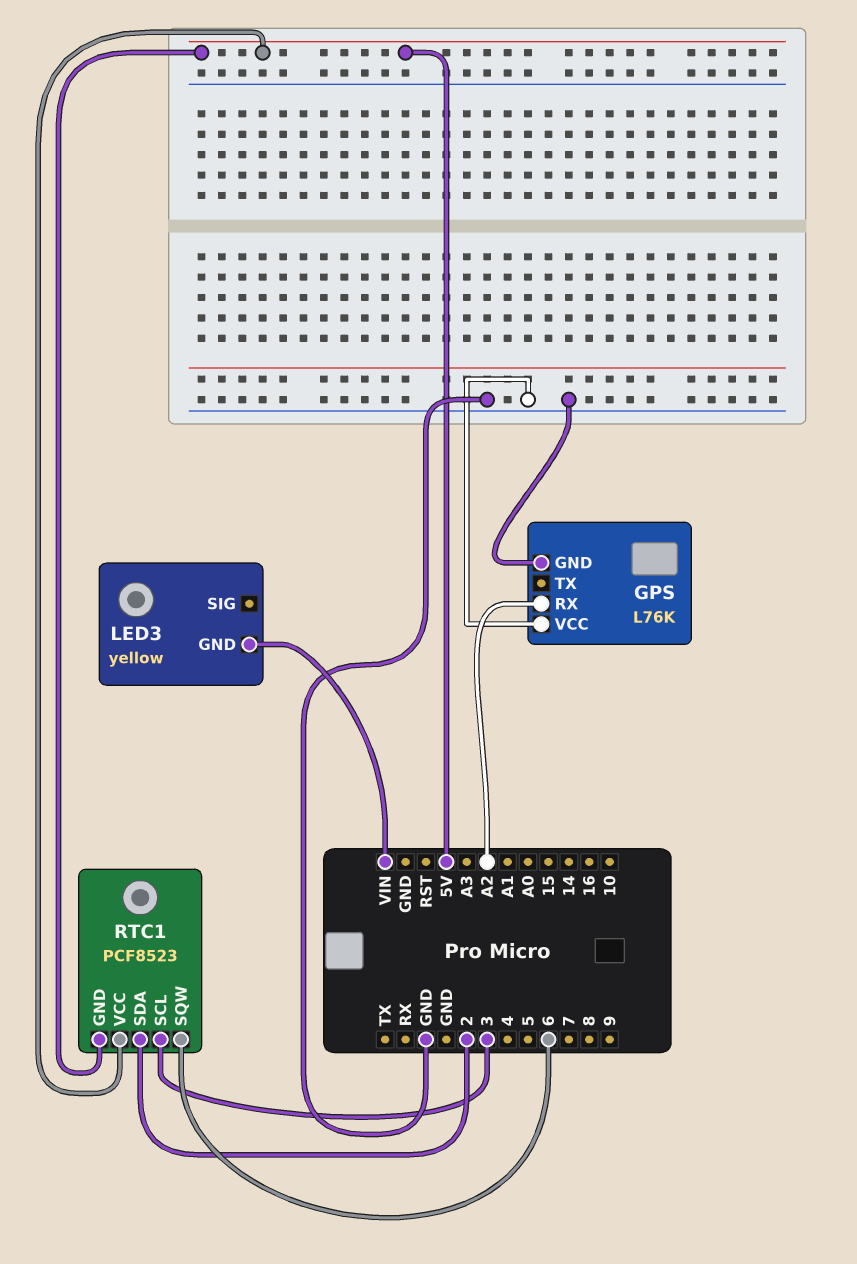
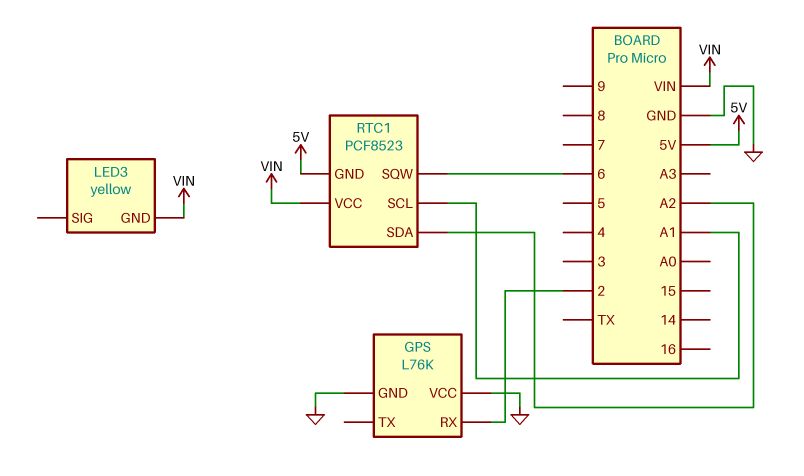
GPS pin RX: A2 -> 2
RTC1 pin SCL: 3 -> A1
RTC1 pin SDA: 2 -> A2
RTC1 pin VCC: 5V -> VIN

